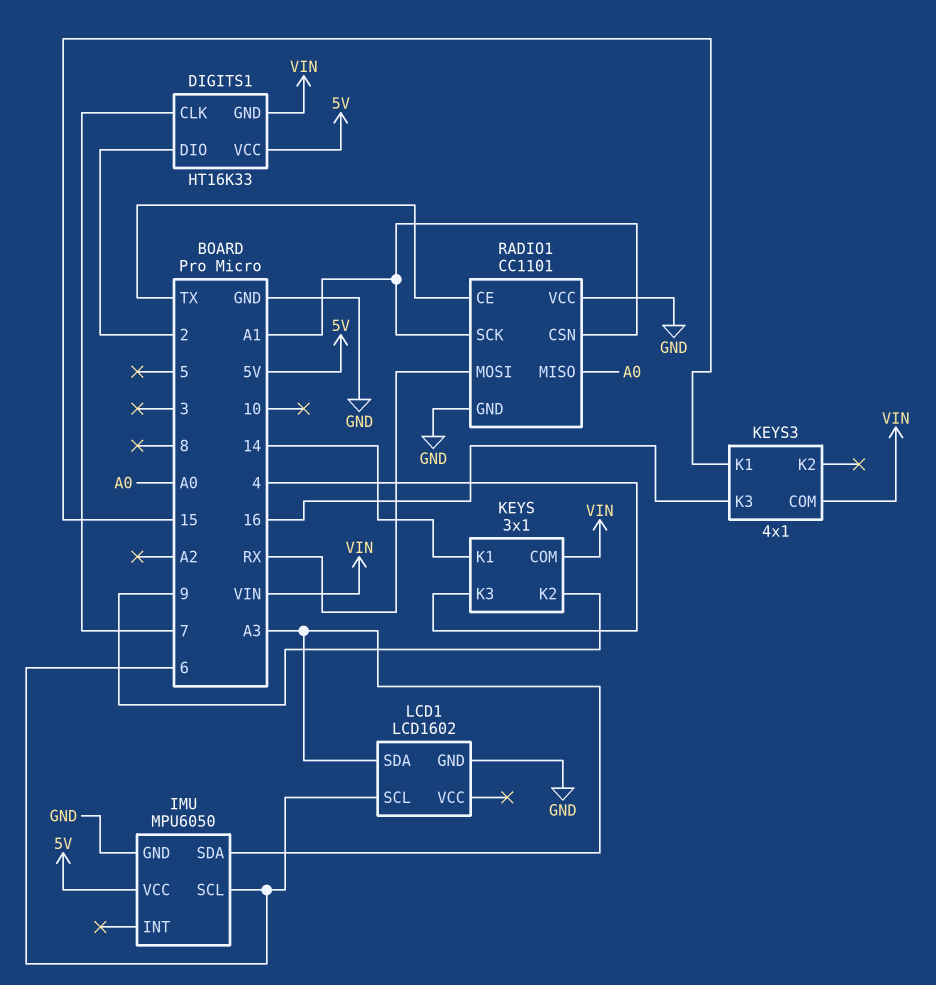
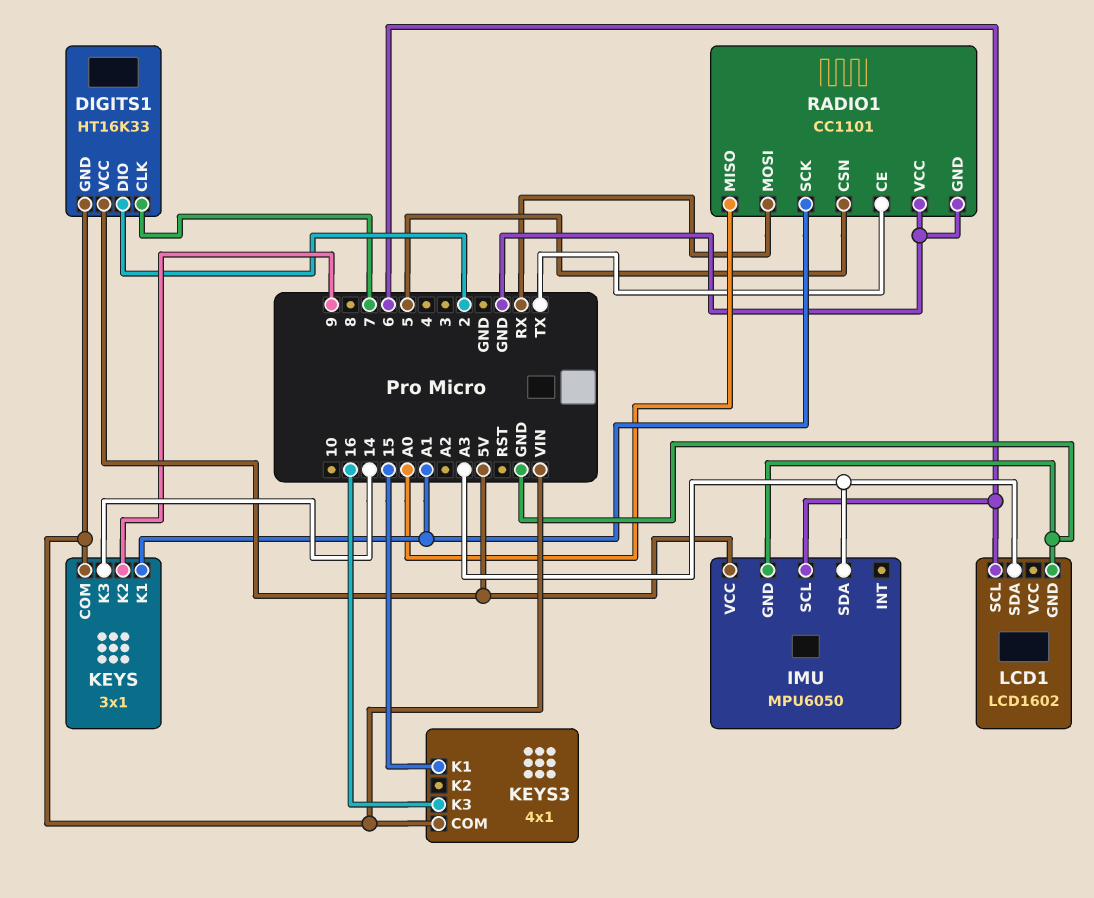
KEYS pin K1: 14 -> A1
KEYS pin K3: 4 -> 14
RADIO1 pin CSN: A1 -> 5

